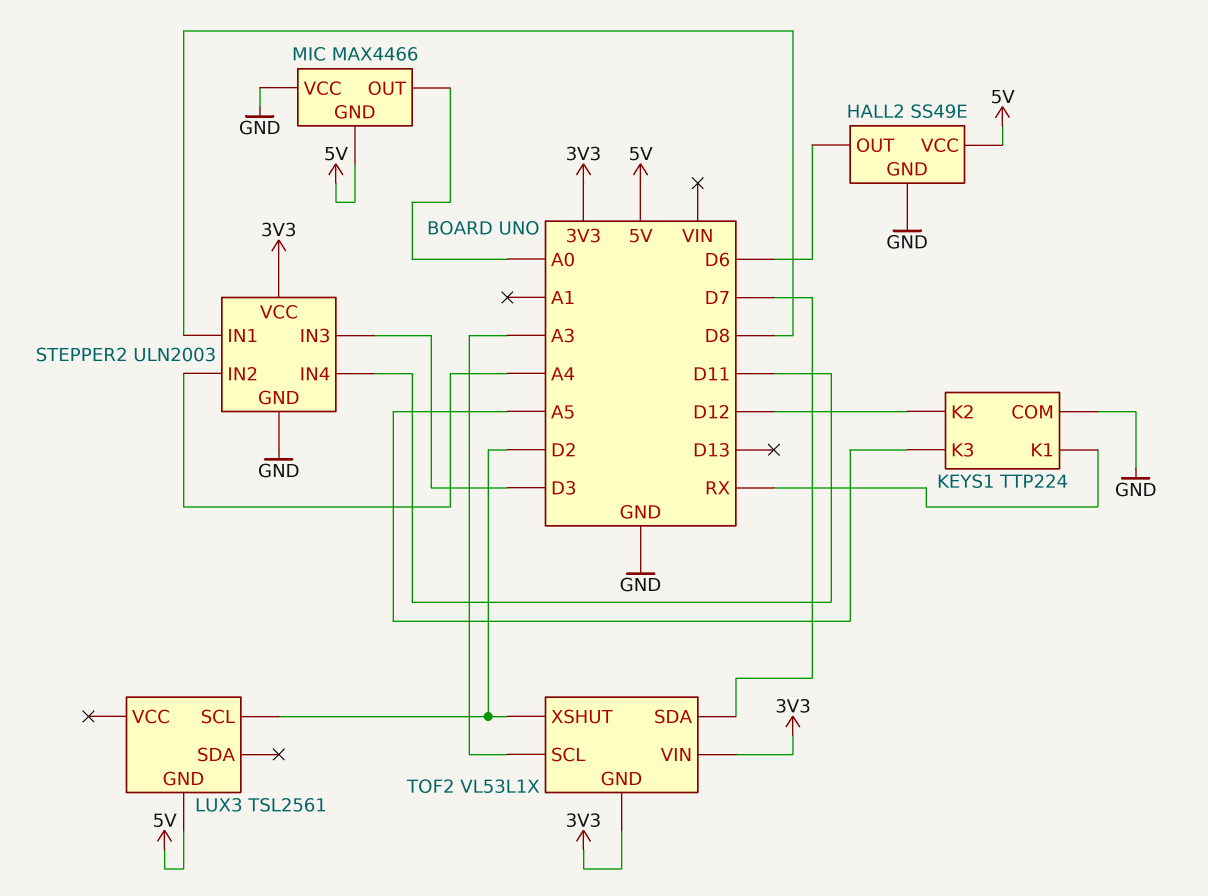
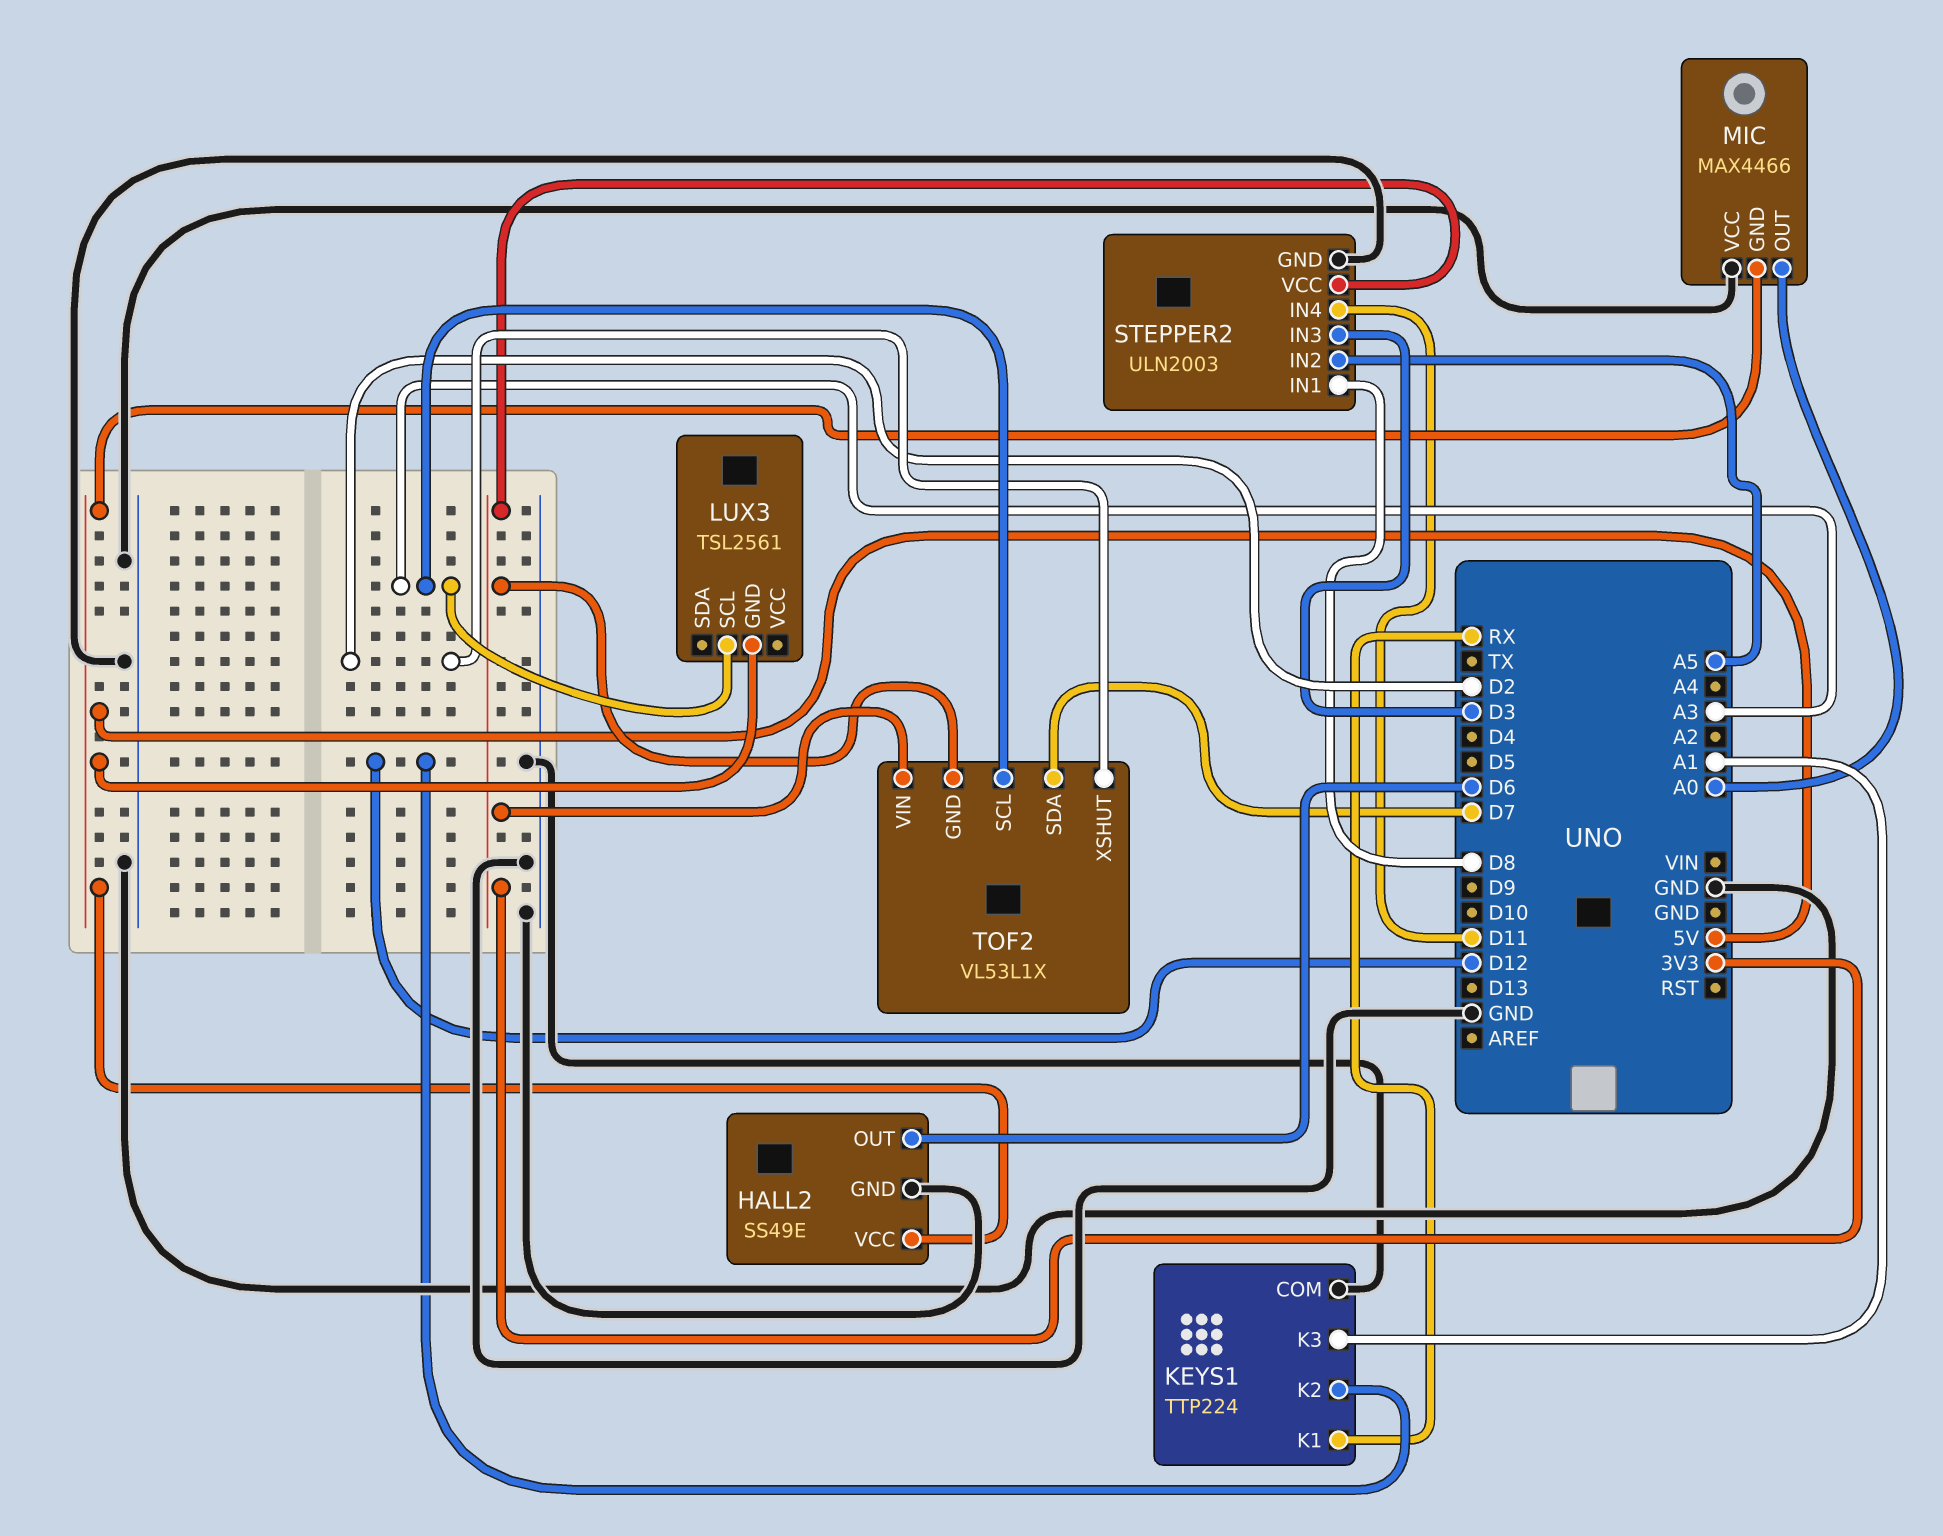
KEYS1 pin K3: A5 -> A1
LUX3 pin SCL: D2 -> A3
STEPPER2 pin IN2: A4 -> A5

